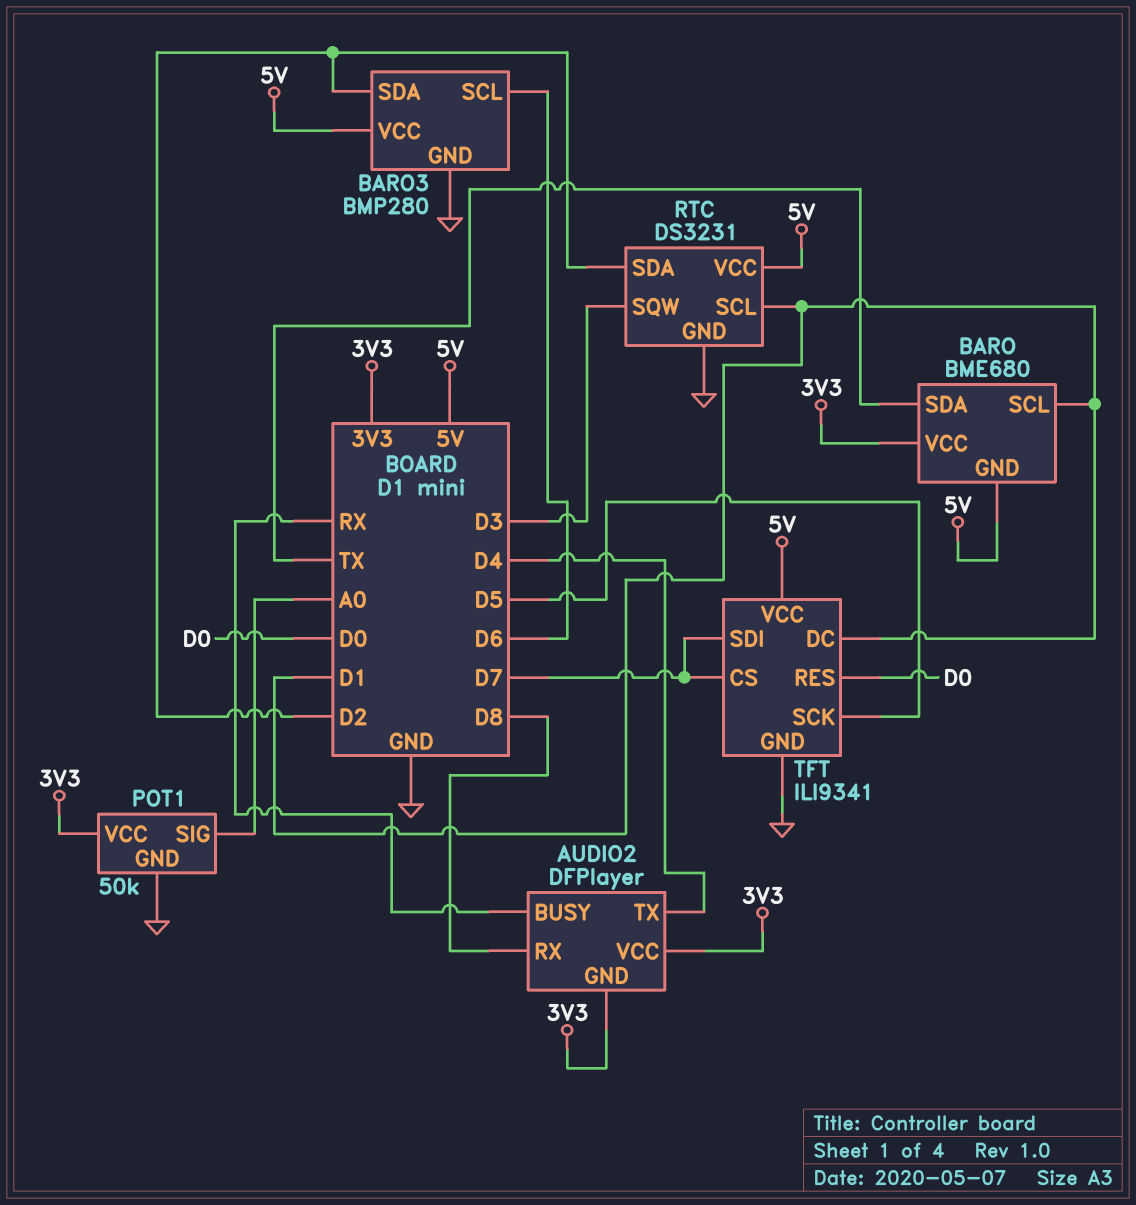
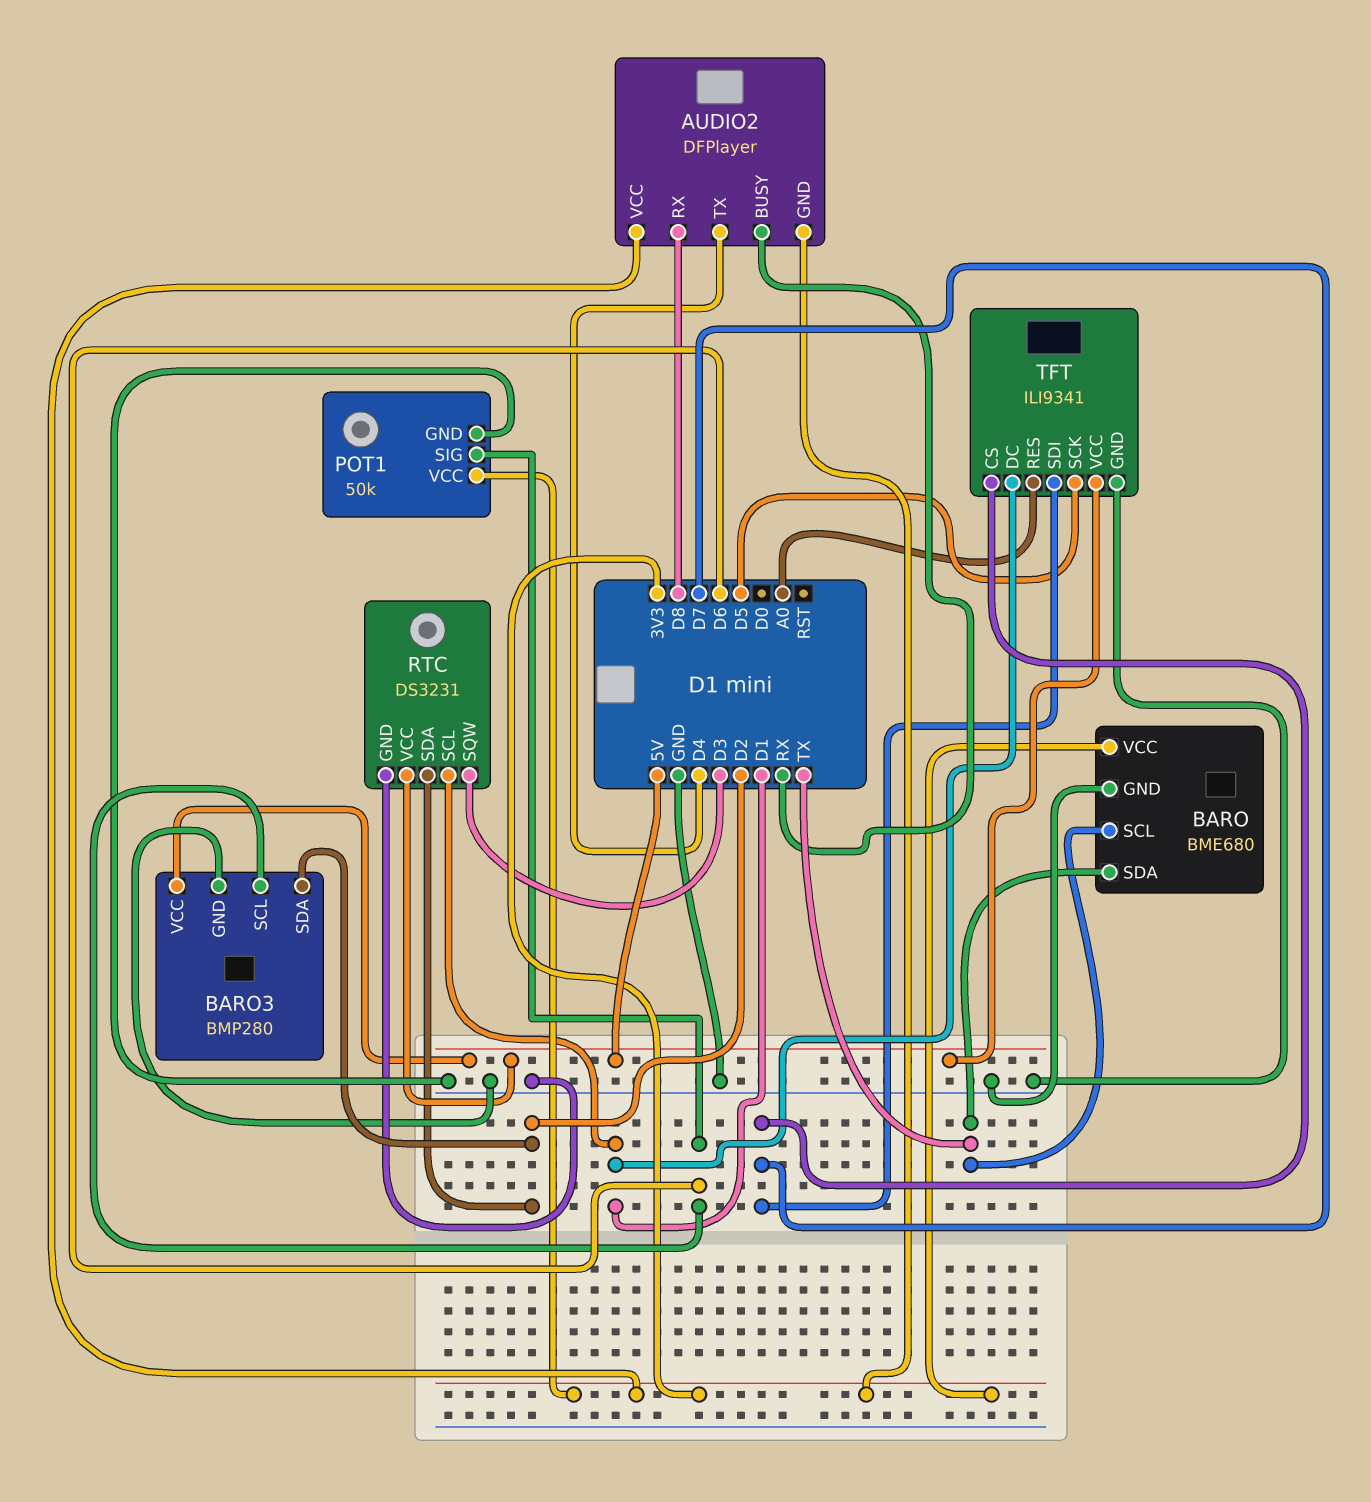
BARO pin GND: 5V -> GND
BARO pin SCL: D1 -> TX
POT1 pin SIG: A0 -> D6
TFT pin RES: D0 -> A0

